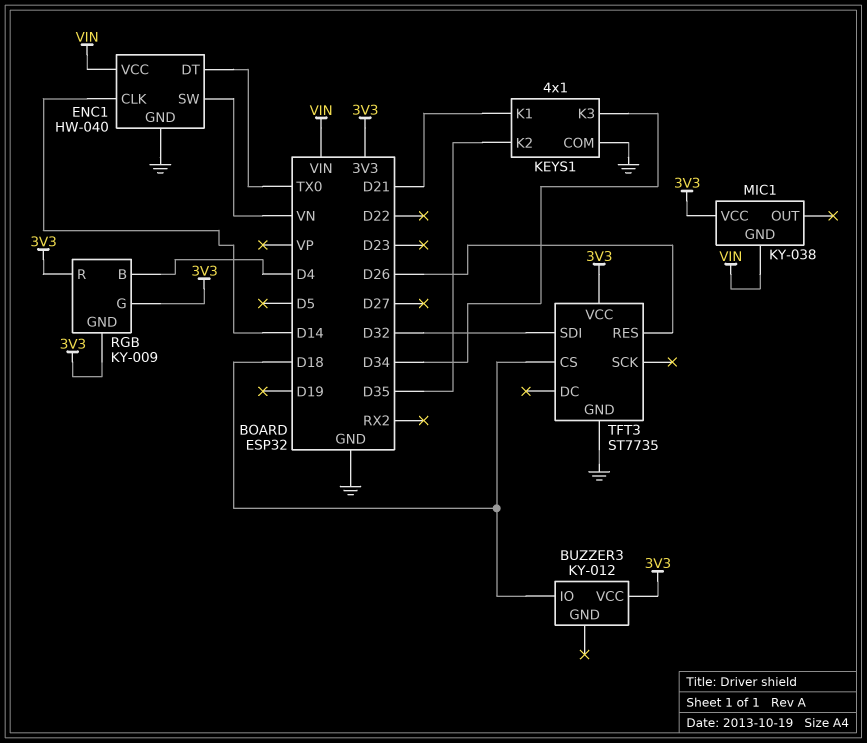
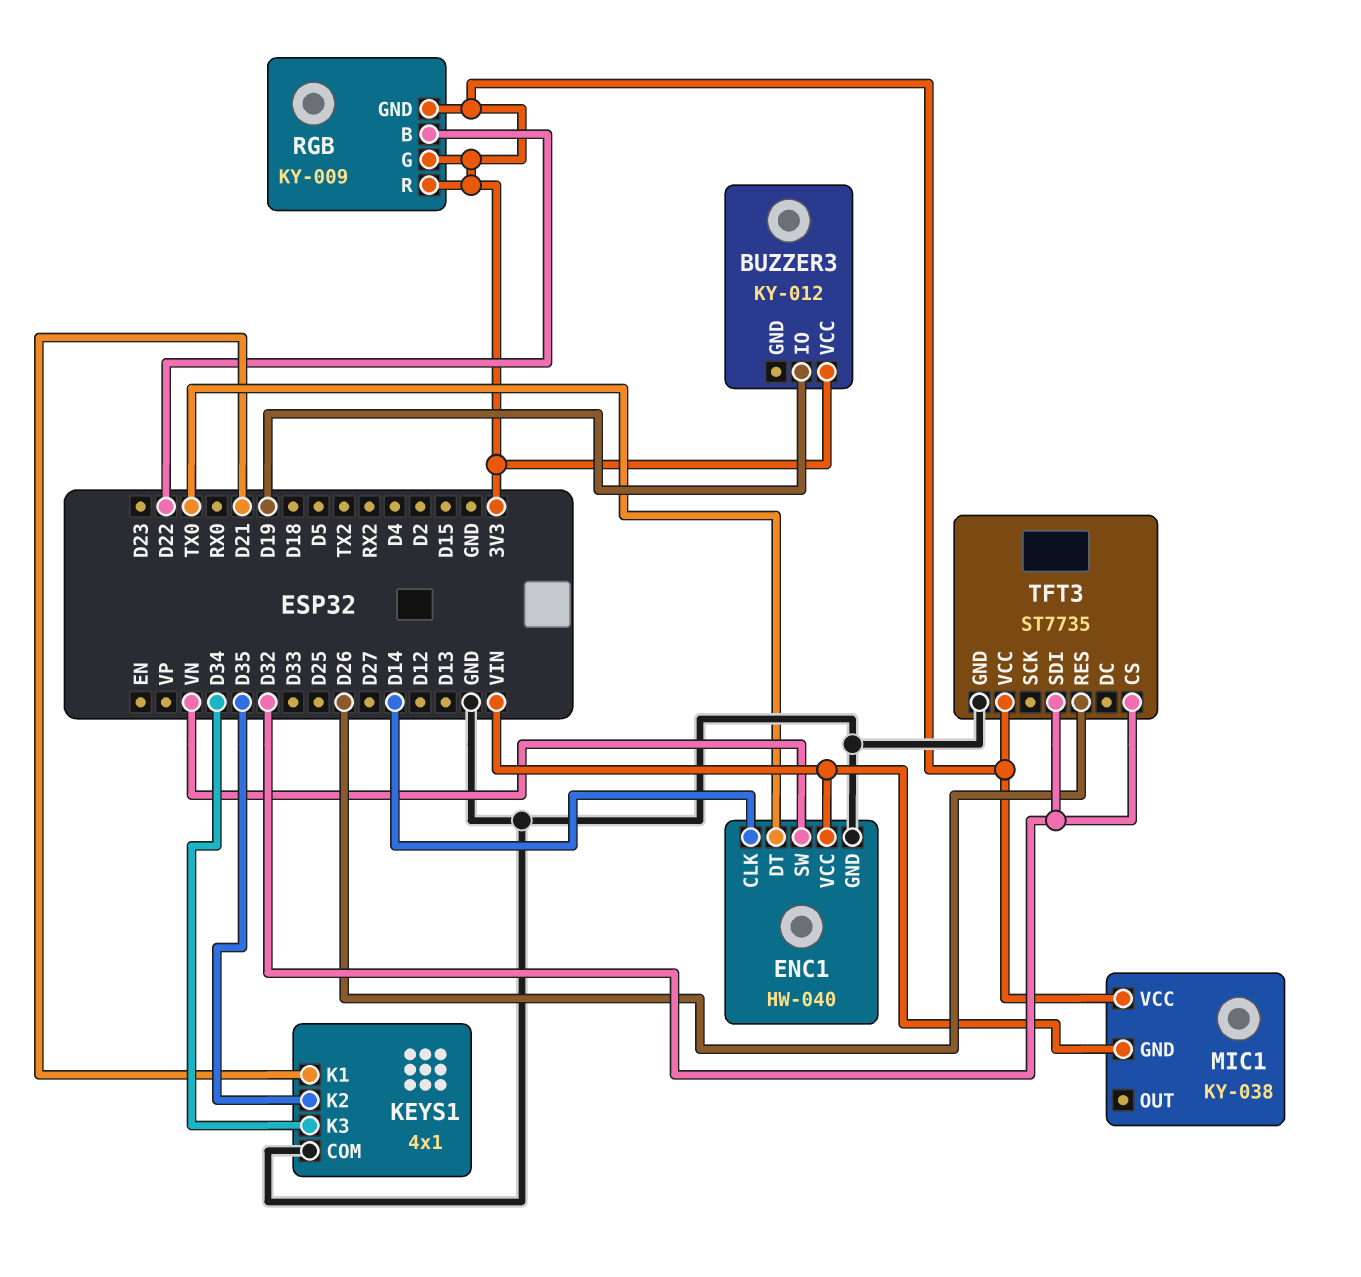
BUZZER3 pin IO: D18 -> D19
RGB pin B: D4 -> D22
TFT3 pin CS: D18 -> D32

